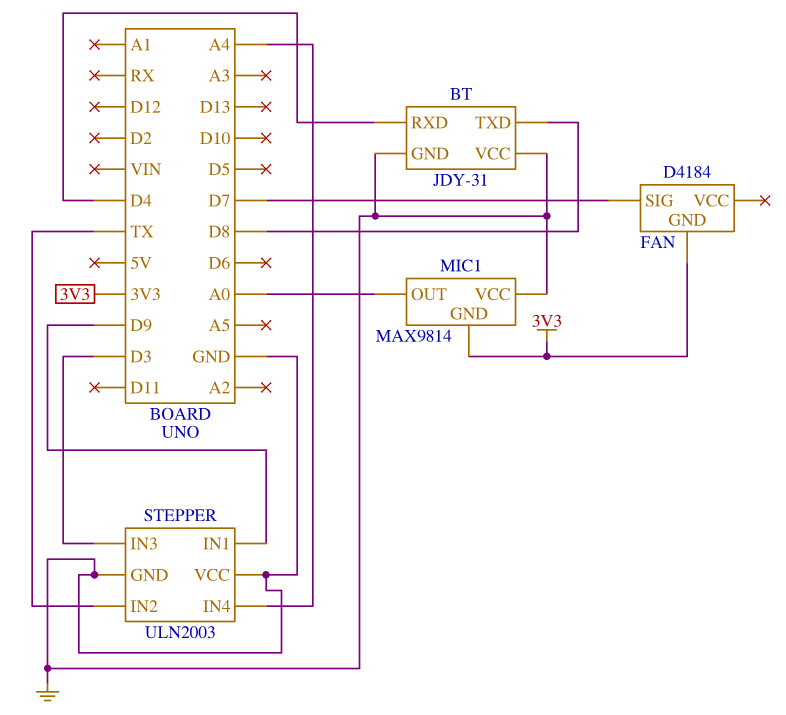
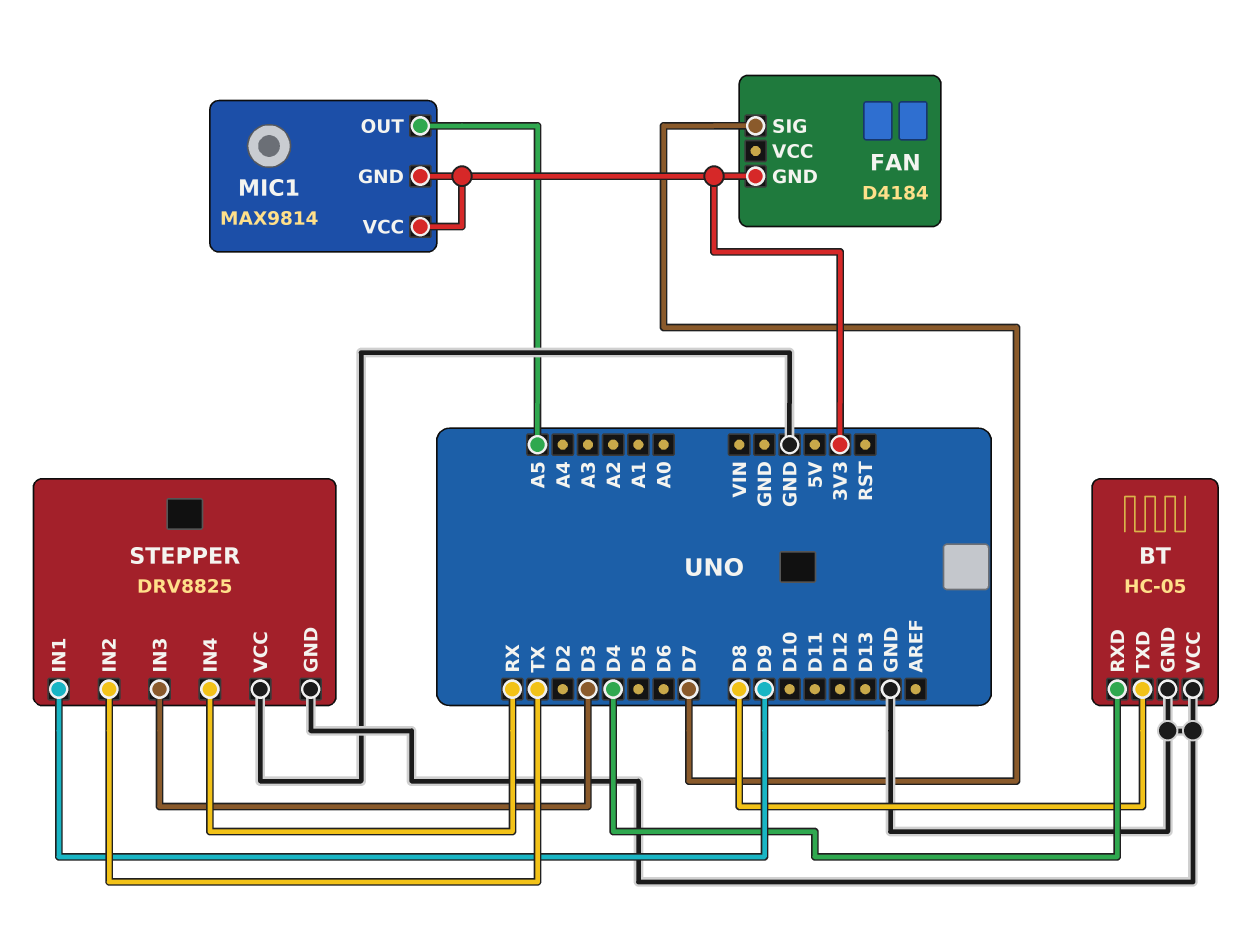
BT: JDY-31 -> HC-05
MIC1 pin OUT: A0 -> A5
MIC1 pin VCC: GND -> 3V3
STEPPER: ULN2003 -> DRV8825
STEPPER pin IN4: A4 -> RX

